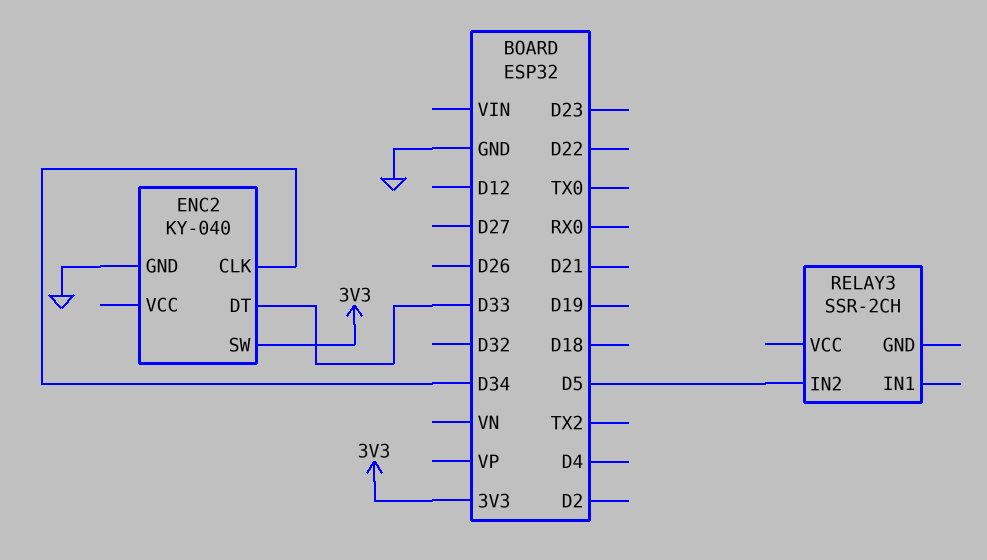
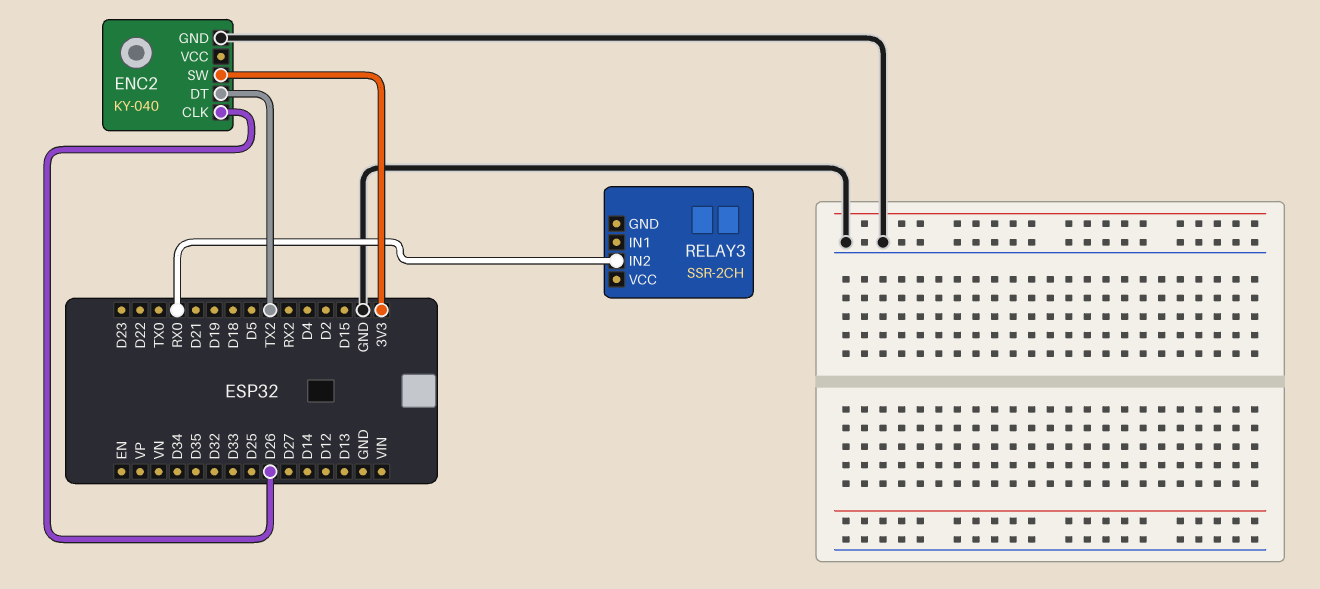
ENC2 pin CLK: D34 -> D26
ENC2 pin DT: D33 -> TX2
RELAY3 pin IN2: D5 -> RX0

